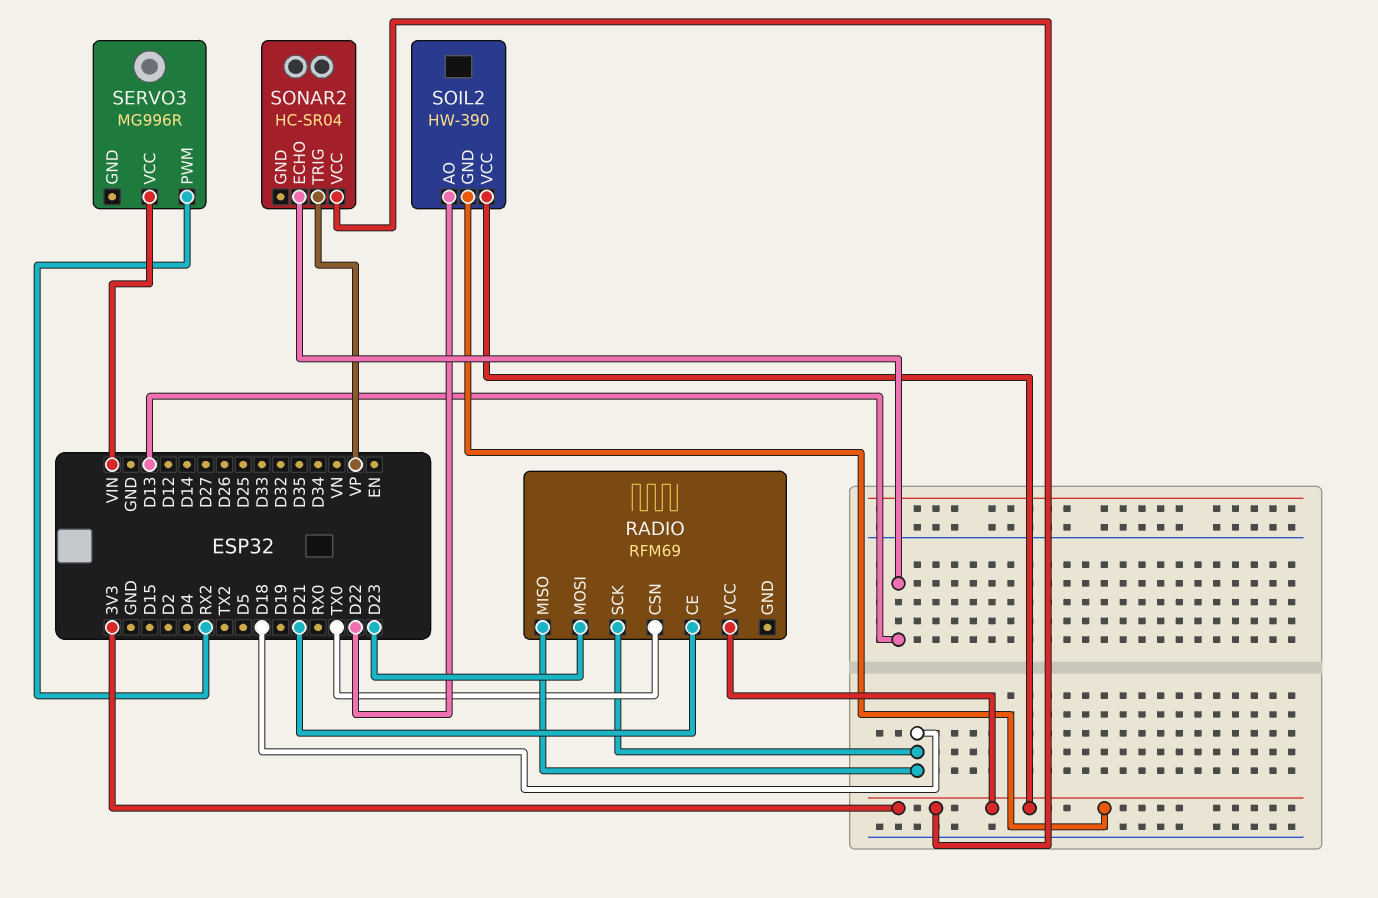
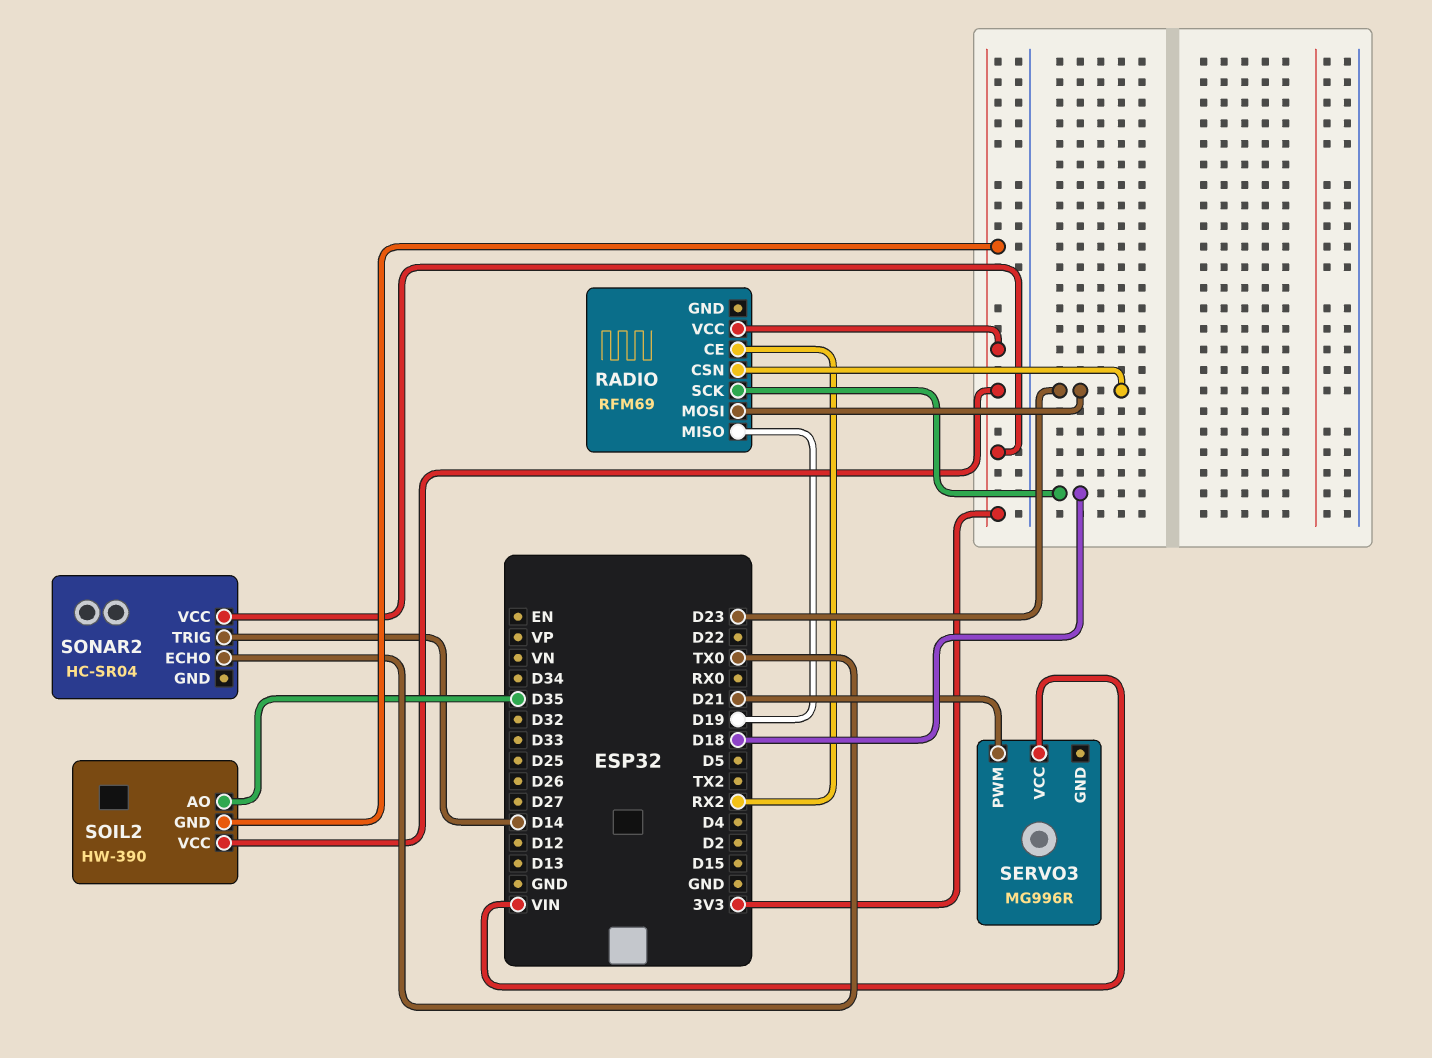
RADIO pin CE: D21 -> RX2
RADIO pin CSN: TX0 -> D23
RADIO pin MISO: D18 -> D19
SERVO3 pin PWM: RX2 -> D21
SOIL2 pin AO: D22 -> D35
SONAR2 pin ECHO: D13 -> TX0
SONAR2 pin TRIG: VP -> D14

